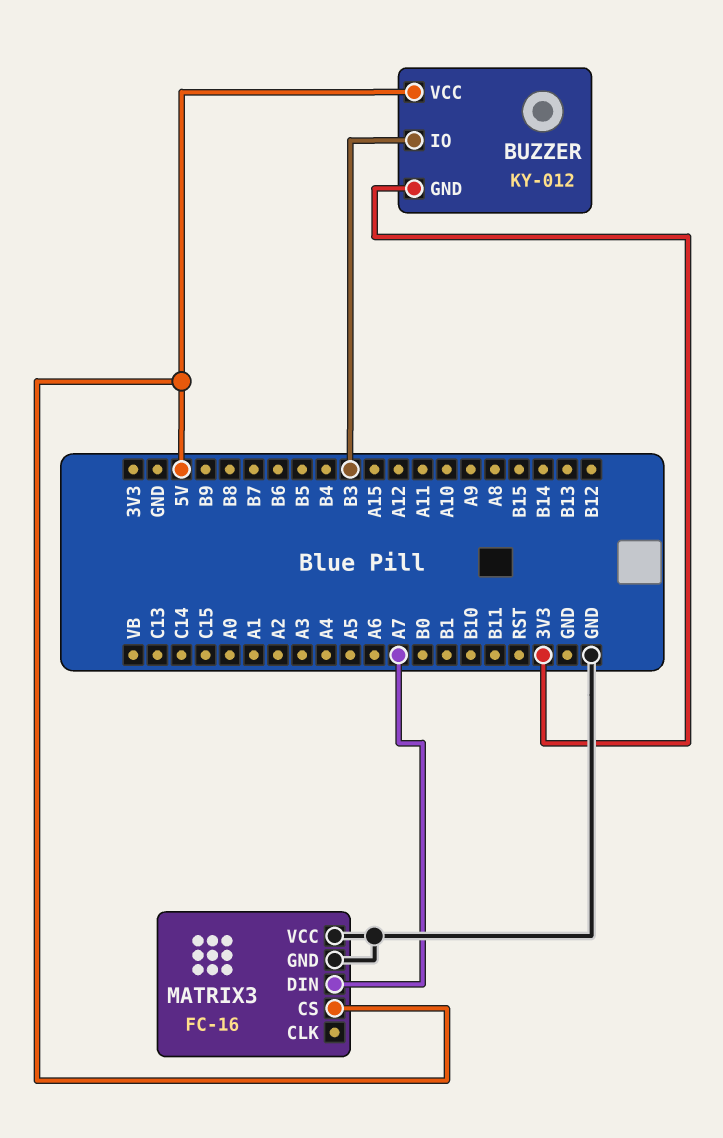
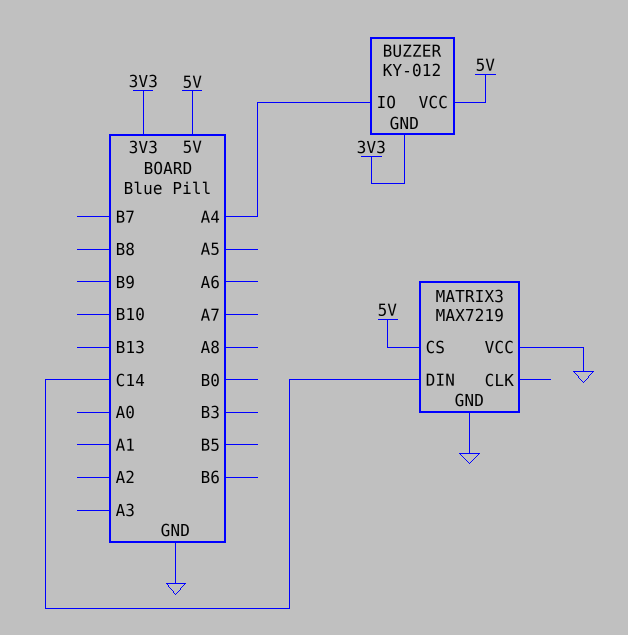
BUZZER pin IO: B3 -> A4
MATRIX3: FC-16 -> MAX7219
MATRIX3 pin DIN: A7 -> C14

